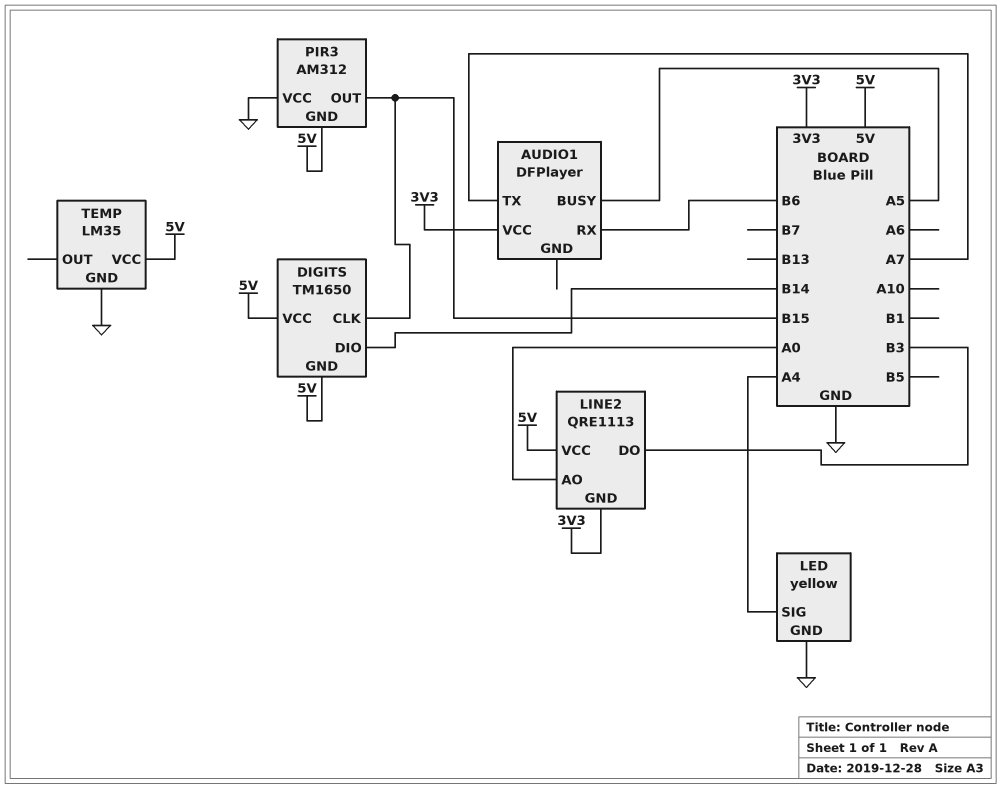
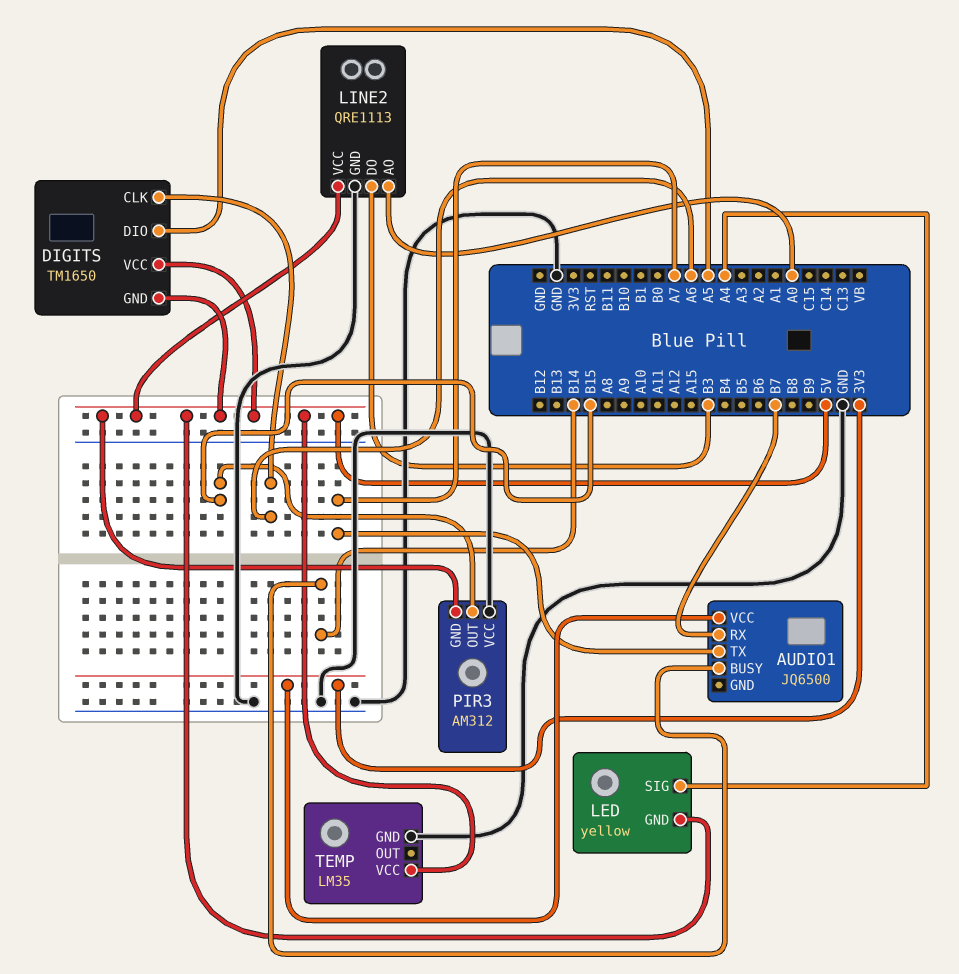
AUDIO1: DFPlayer -> JQ6500
AUDIO1 pin BUSY: A5 -> B14
AUDIO1 pin RX: B6 -> B7
DIGITS pin CLK: B15 -> A6
DIGITS pin DIO: B14 -> A5
LED pin GND: GND -> 5V
LINE2 pin GND: 3V3 -> GND

